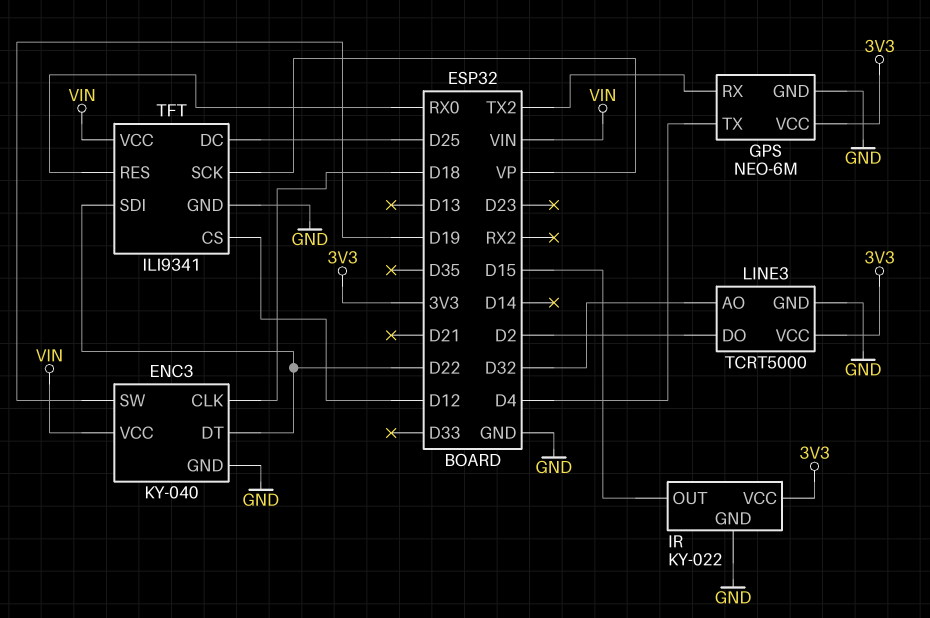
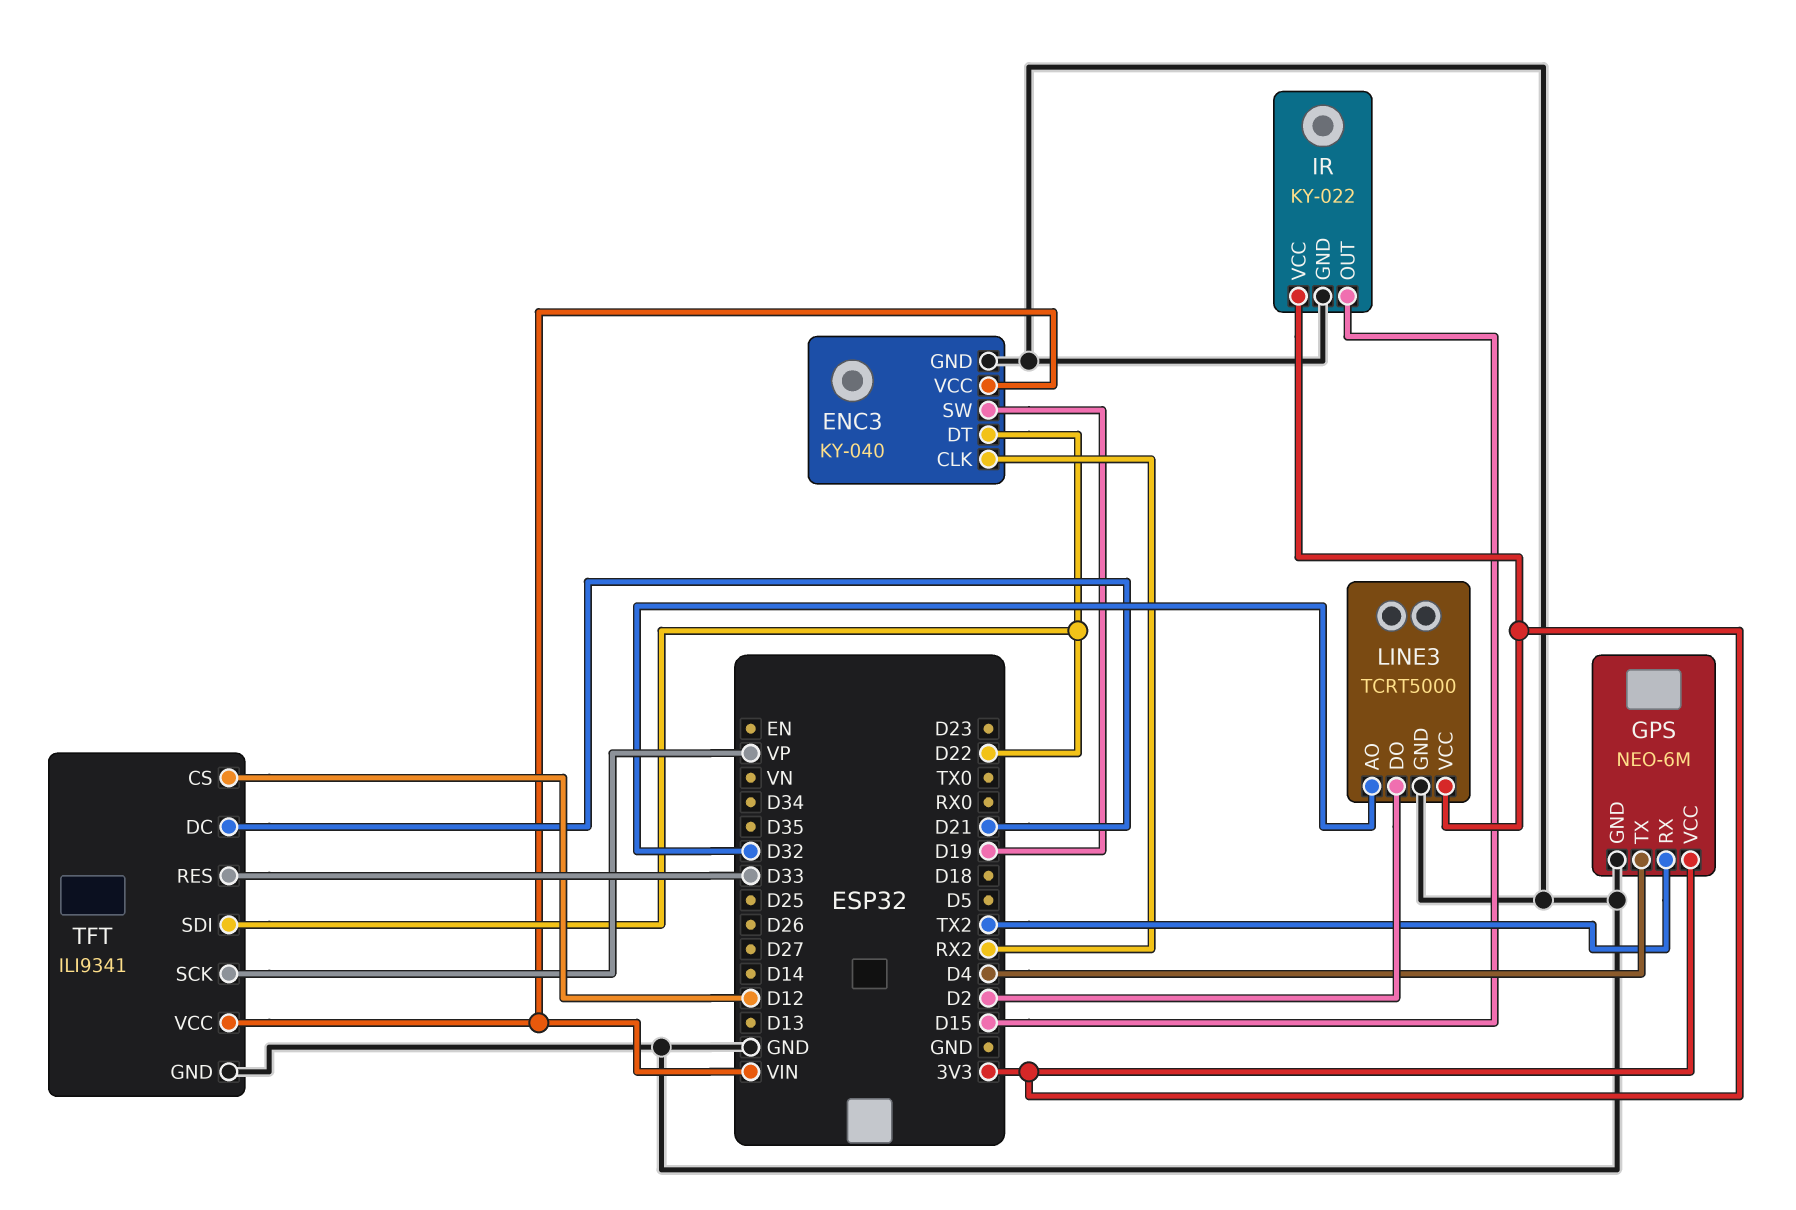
ENC3 pin CLK: D18 -> RX2
TFT pin DC: D25 -> D21
TFT pin RES: RX0 -> D33

